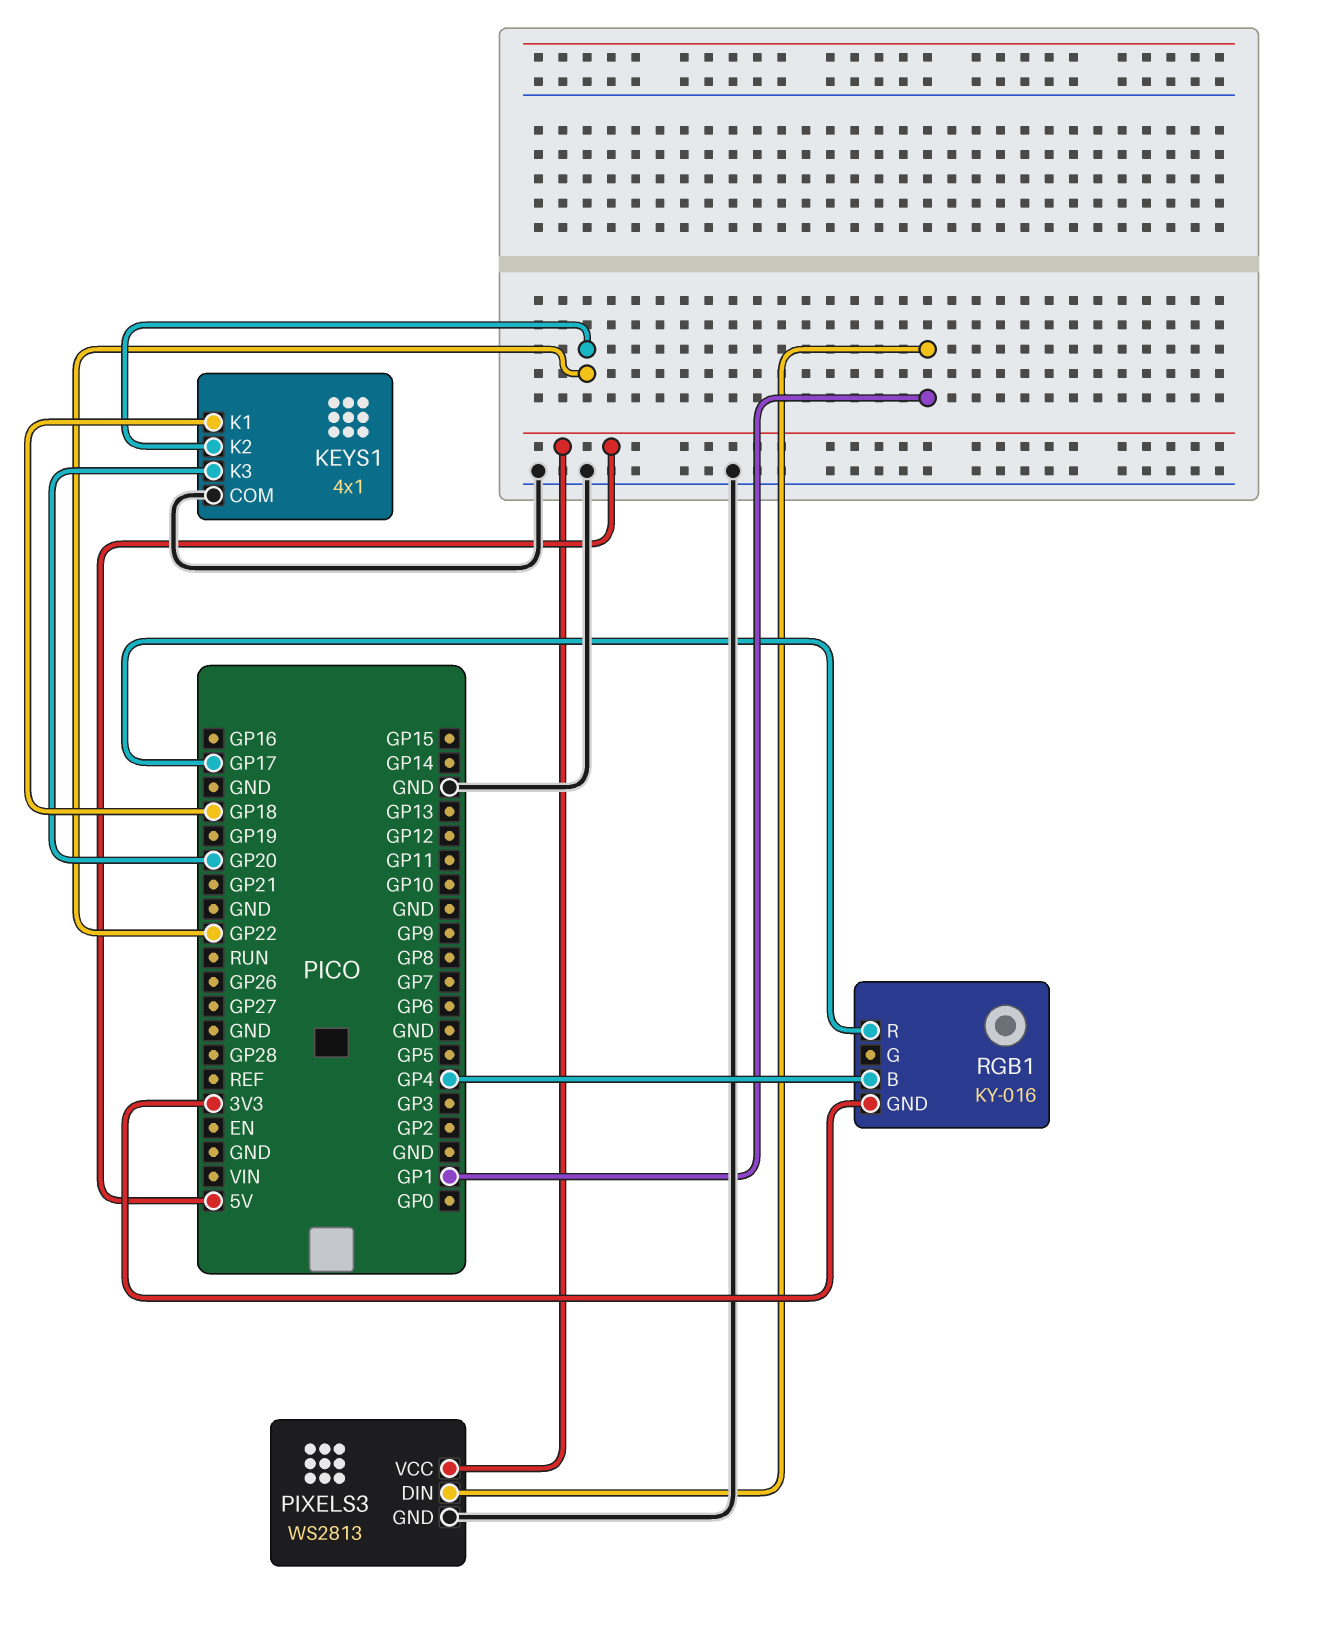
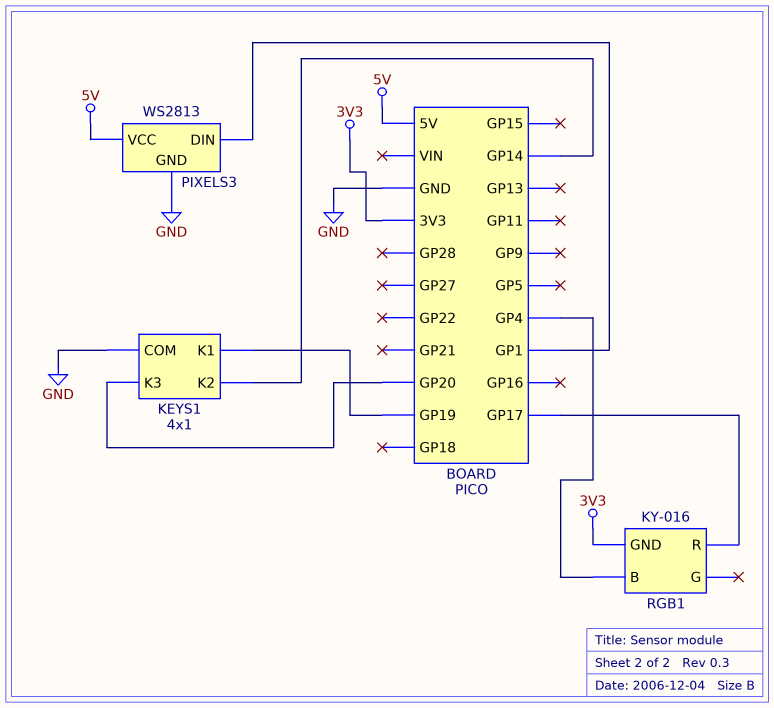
KEYS1 pin K1: GP18 -> GP19
KEYS1 pin K2: GP22 -> GP14

